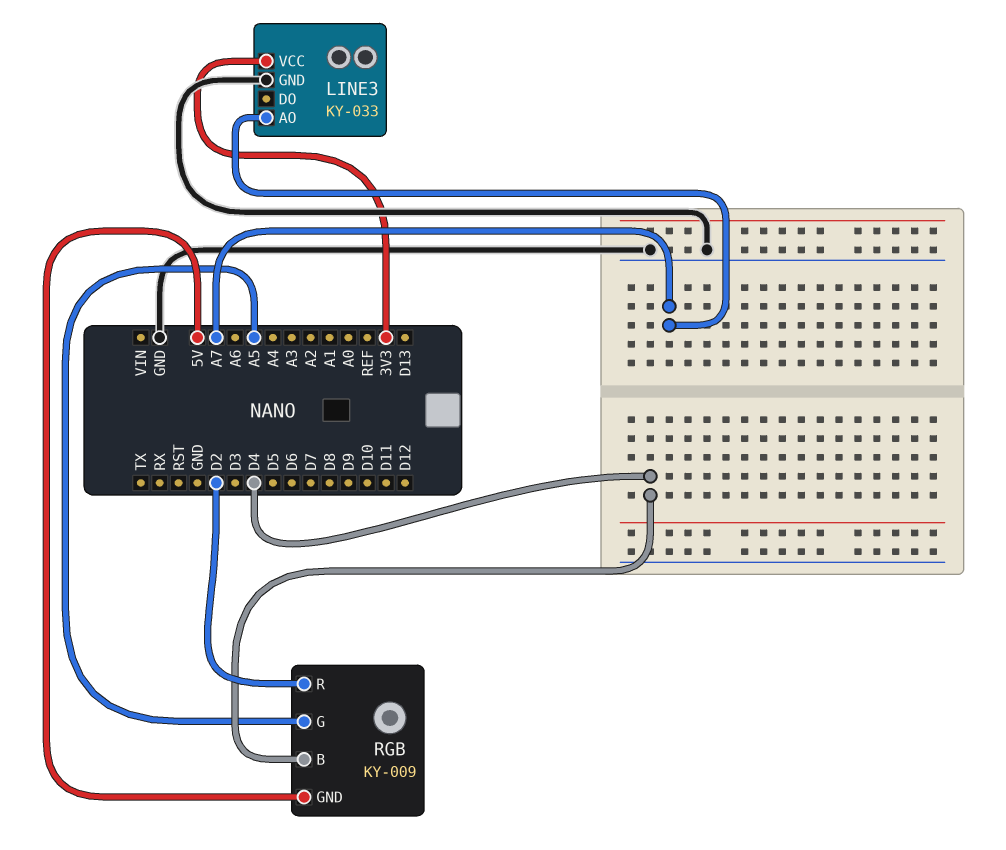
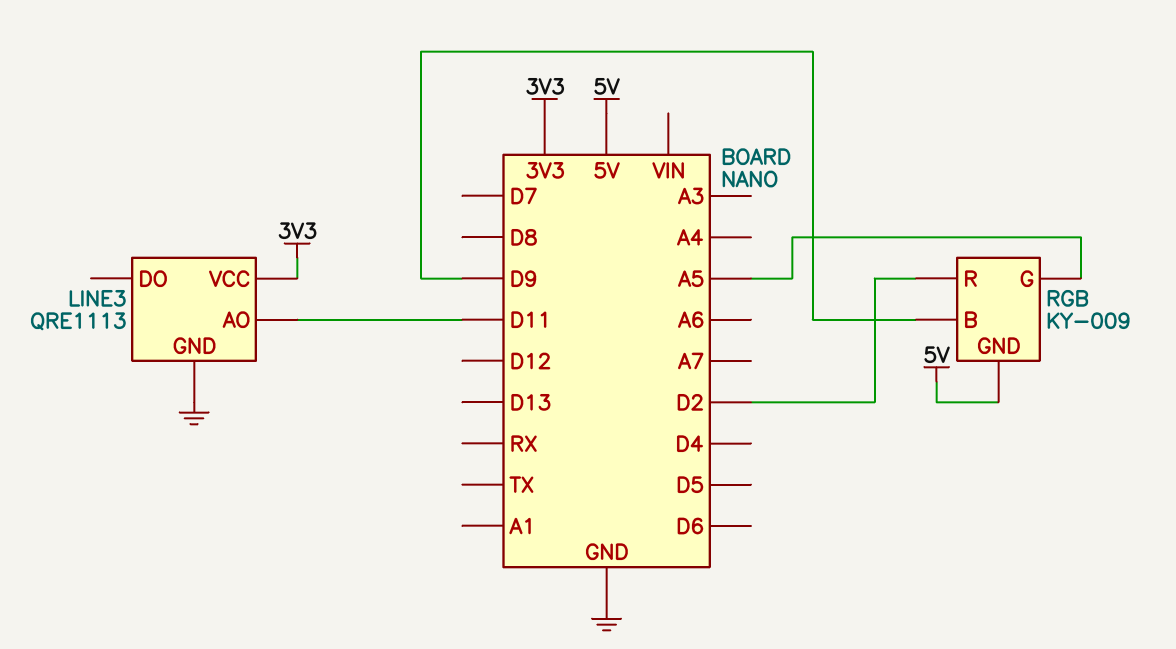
LINE3: KY-033 -> QRE1113
LINE3 pin AO: A7 -> D11
RGB pin B: D4 -> D9

